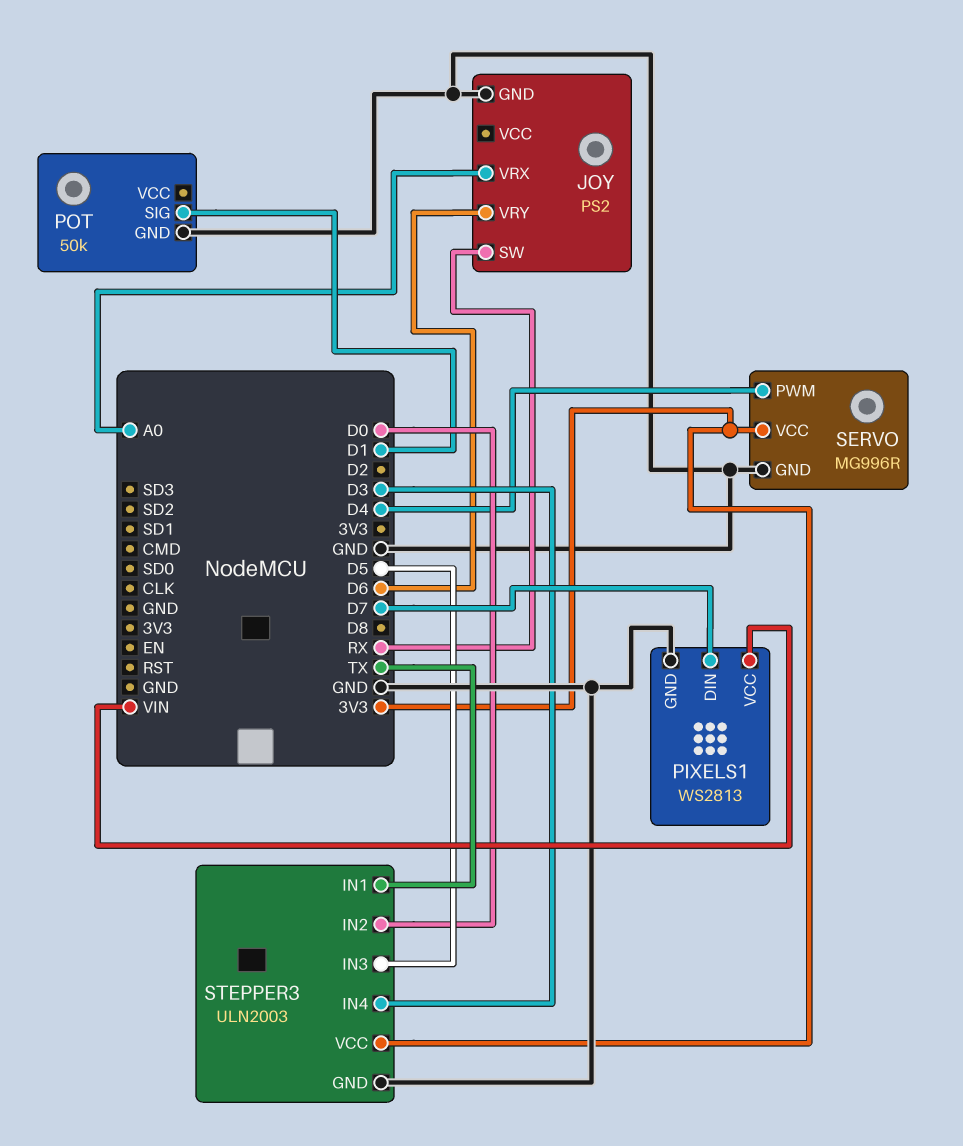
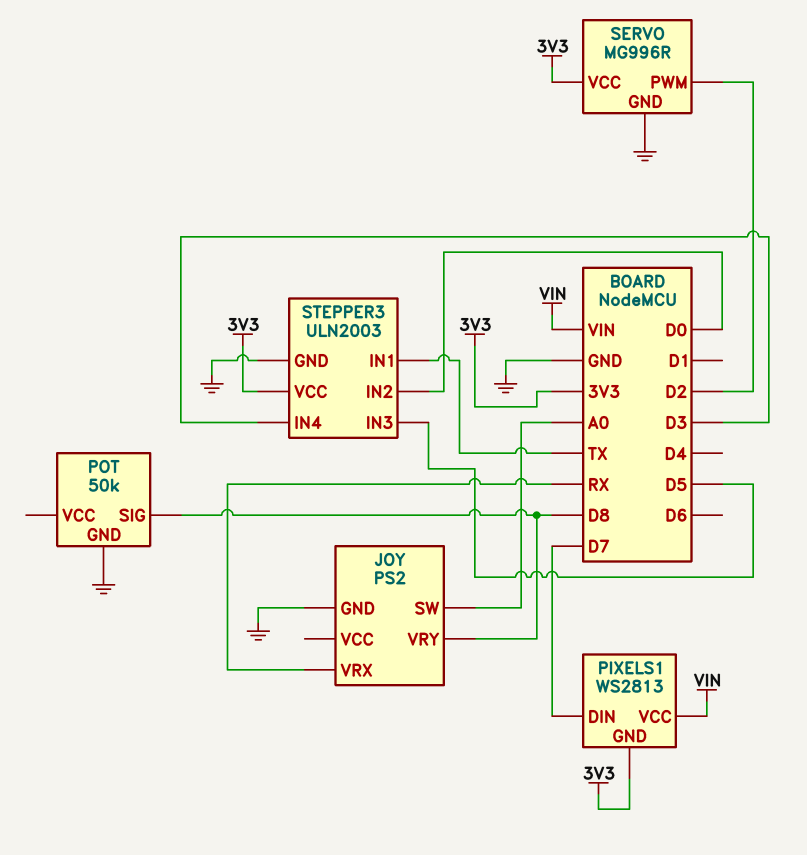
JOY pin SW: RX -> A0
JOY pin VRX: A0 -> RX
JOY pin VRY: D6 -> D8
PIXELS1 pin GND: GND -> 3V3
POT pin SIG: D1 -> D8
SERVO pin PWM: D4 -> D2

